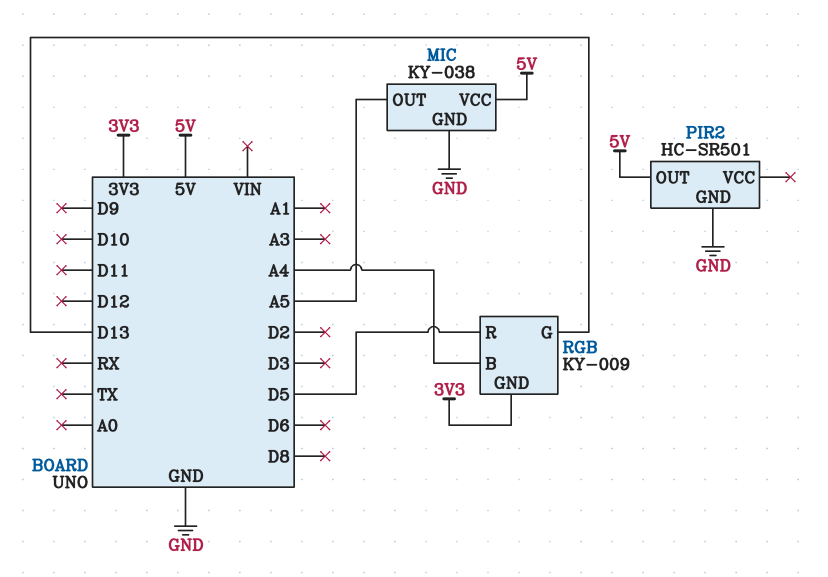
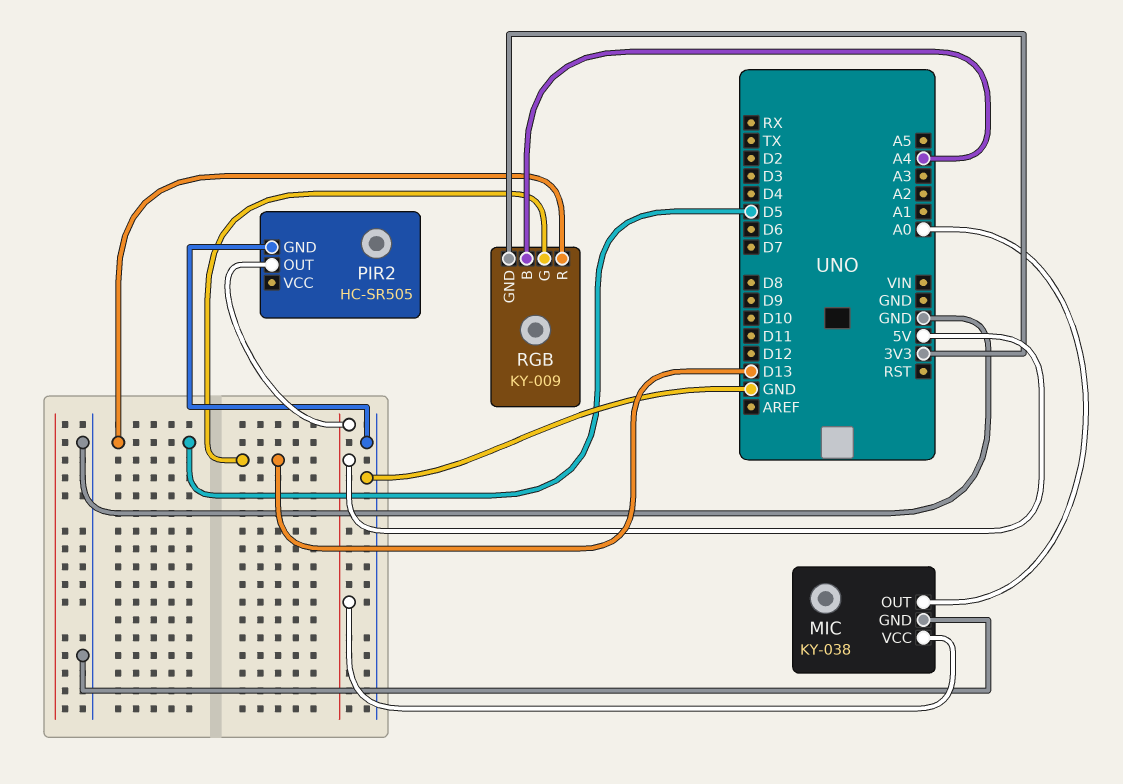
MIC pin OUT: A5 -> A0
PIR2: HC-SR501 -> HC-SR505

